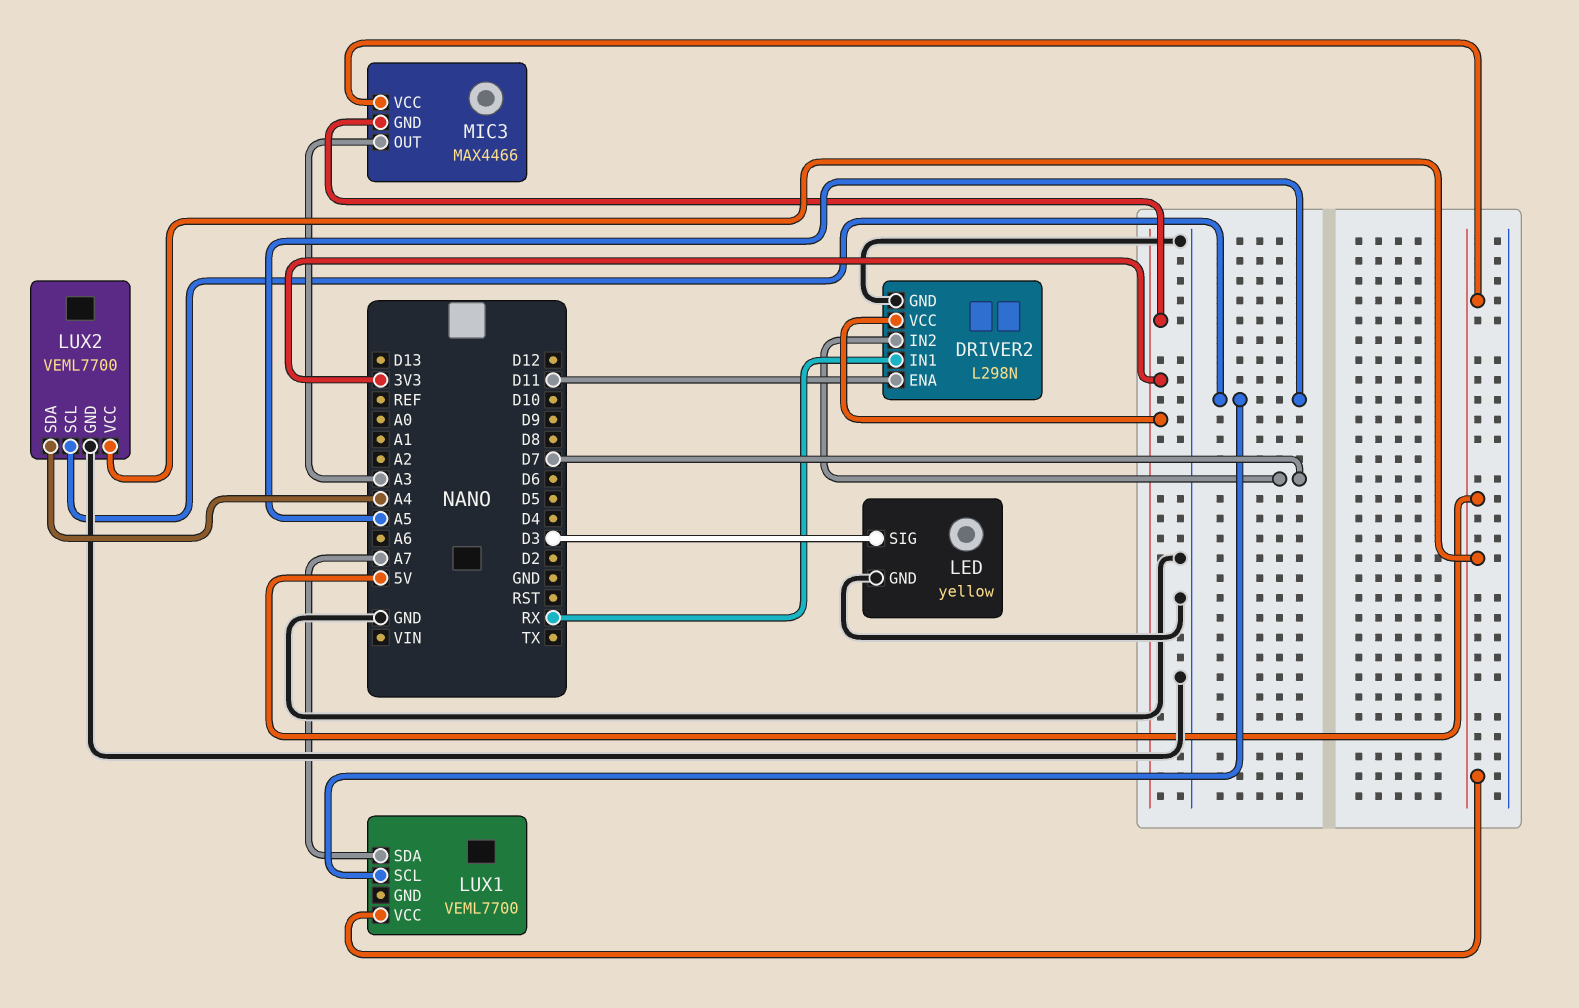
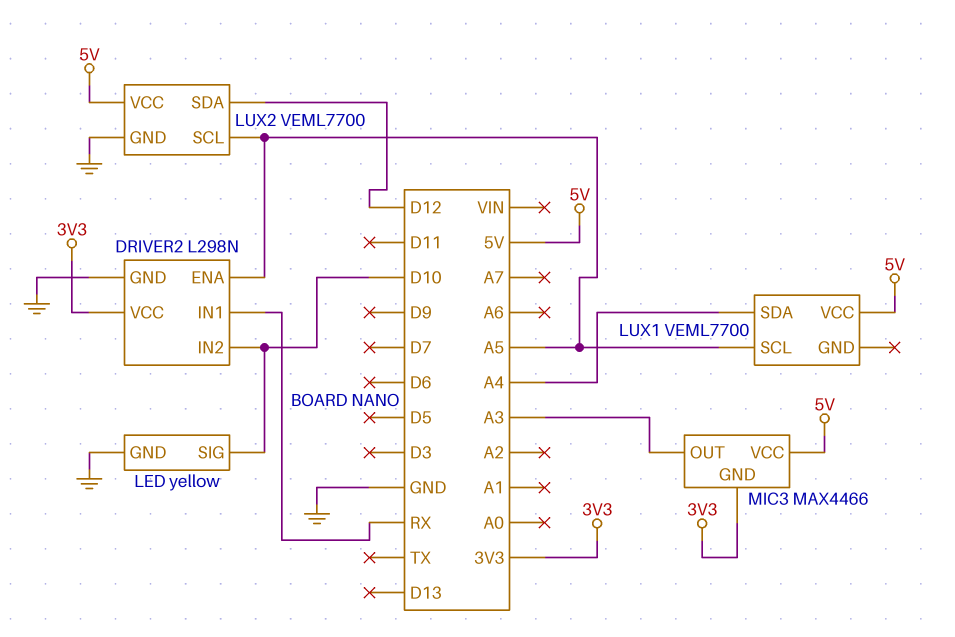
DRIVER2 pin ENA: D11 -> A5
DRIVER2 pin IN2: D7 -> D10
LED pin SIG: D3 -> D10
LUX1 pin SDA: A7 -> A4
LUX2 pin SDA: A4 -> D12

